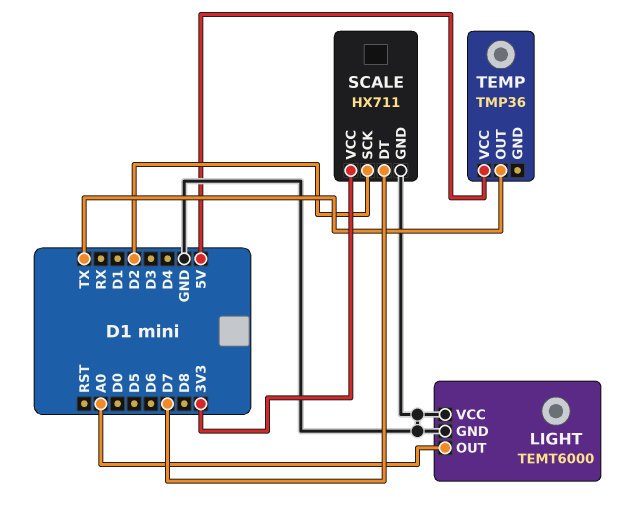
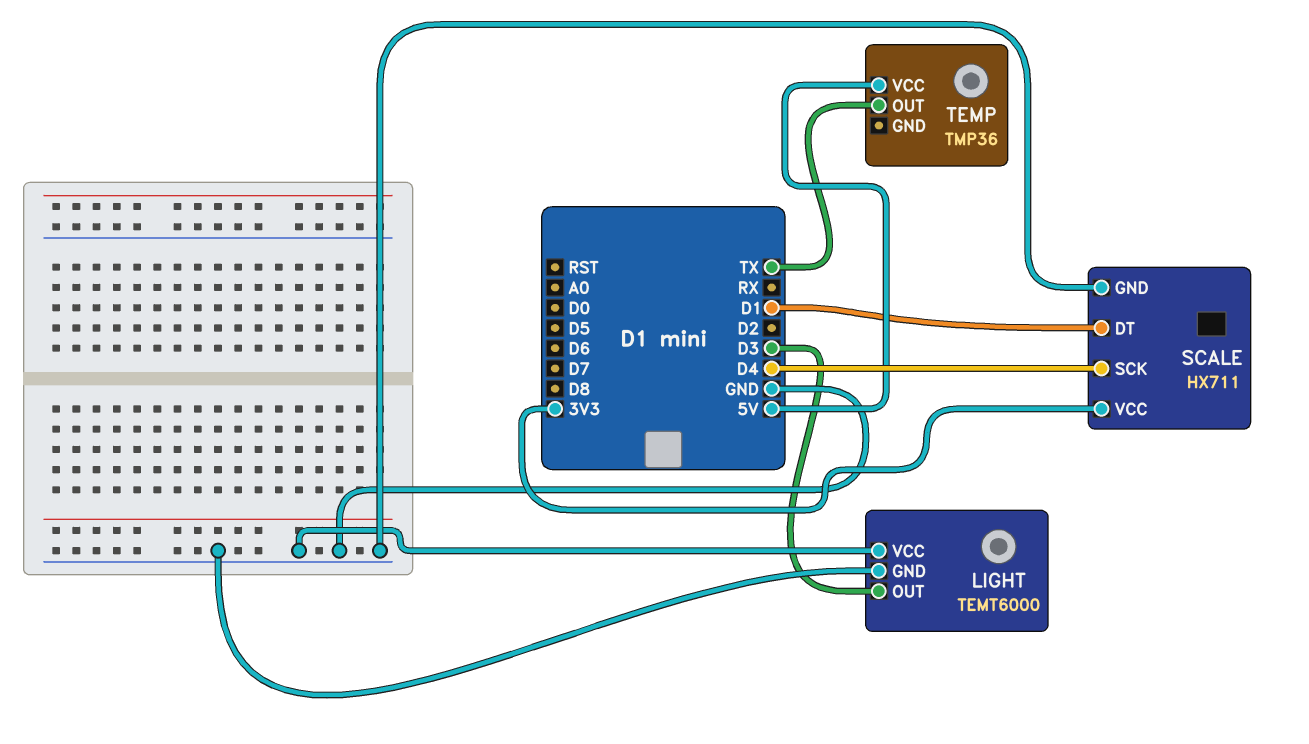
LIGHT pin OUT: A0 -> D3
SCALE pin DT: D7 -> D1
SCALE pin SCK: D2 -> D4

